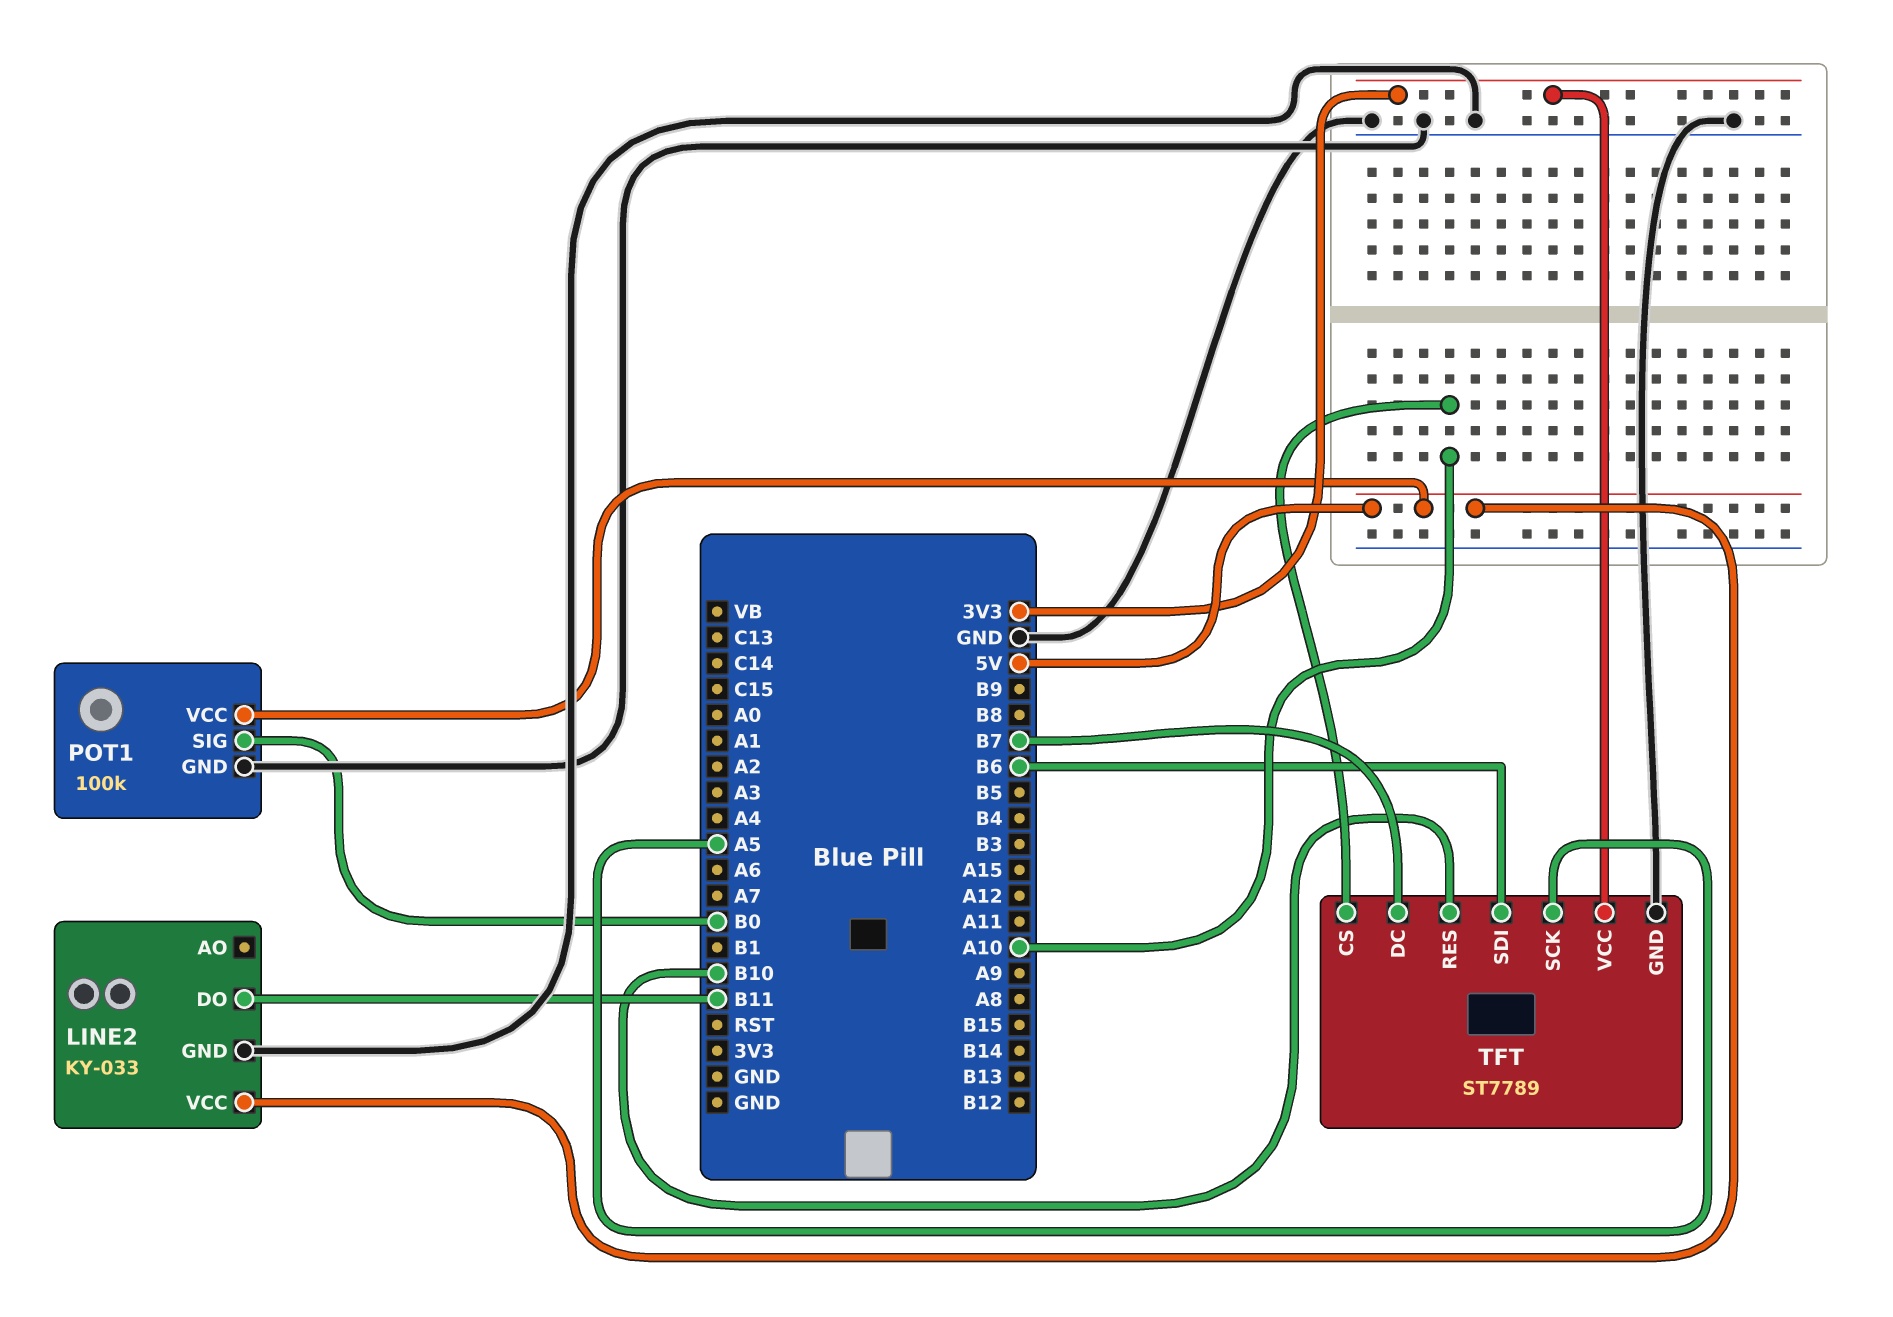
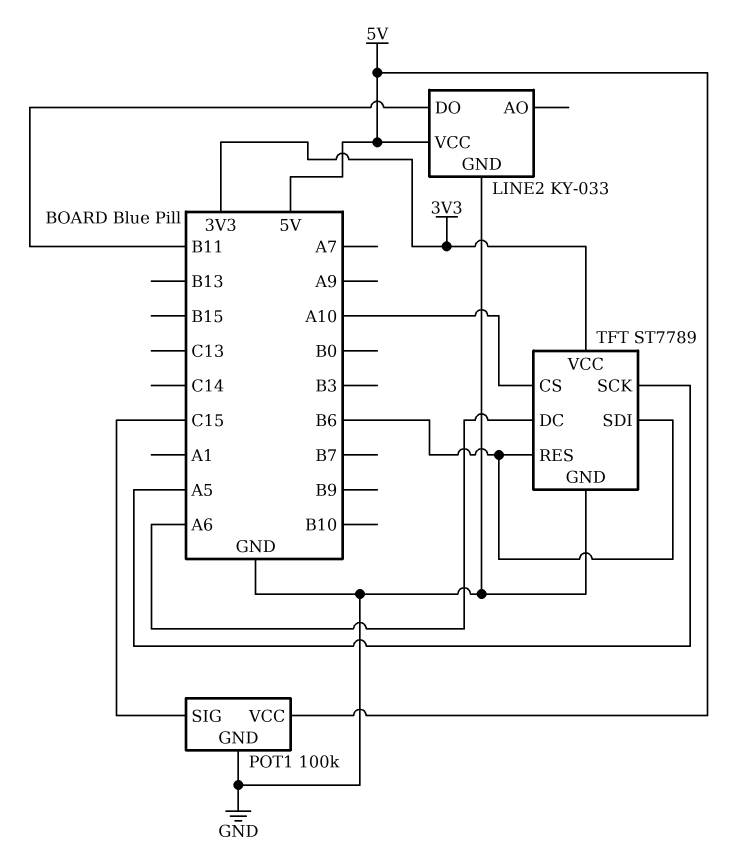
POT1 pin SIG: B0 -> C15
TFT pin DC: B7 -> A6
TFT pin RES: B10 -> B6

